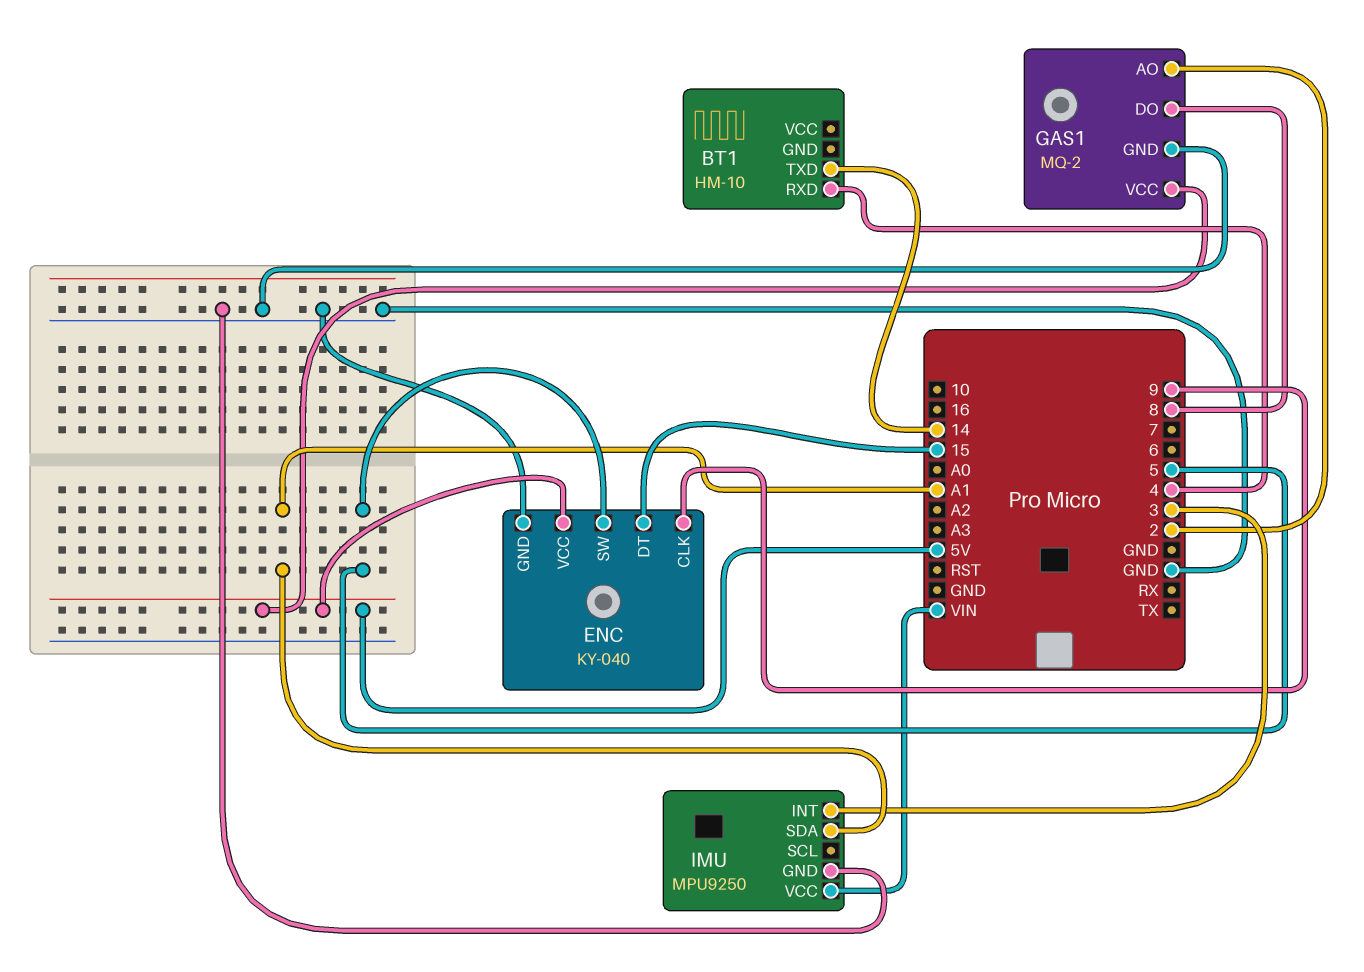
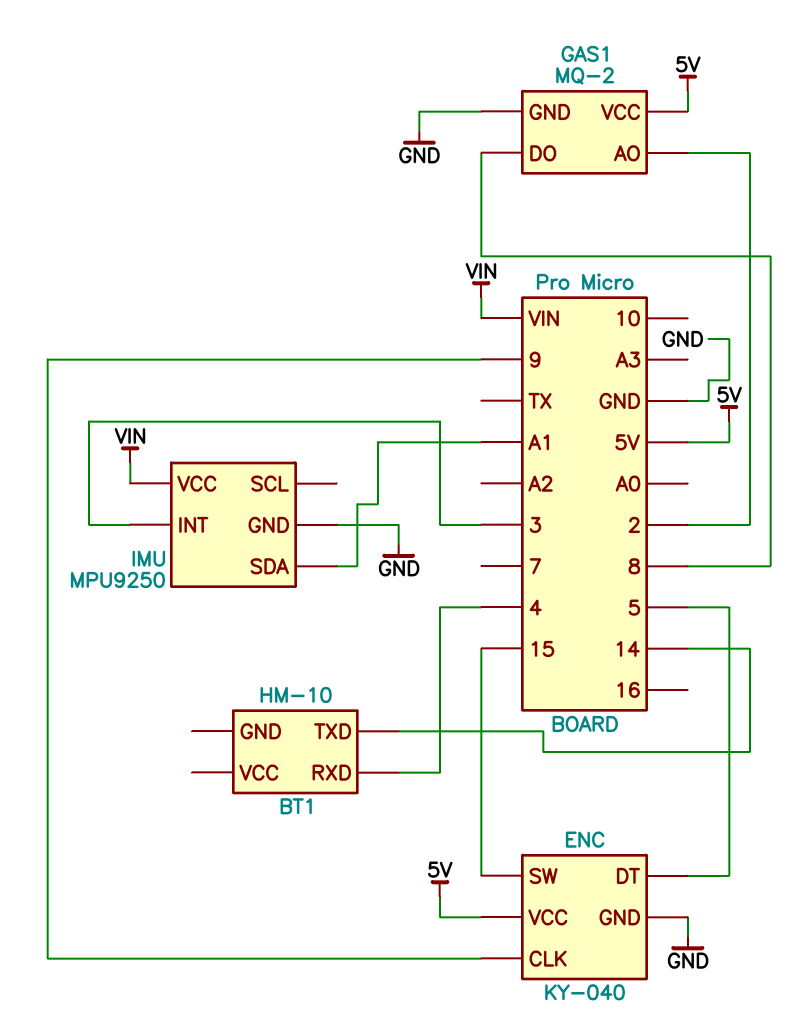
ENC pin DT: 15 -> 5
ENC pin SW: 5 -> 15

